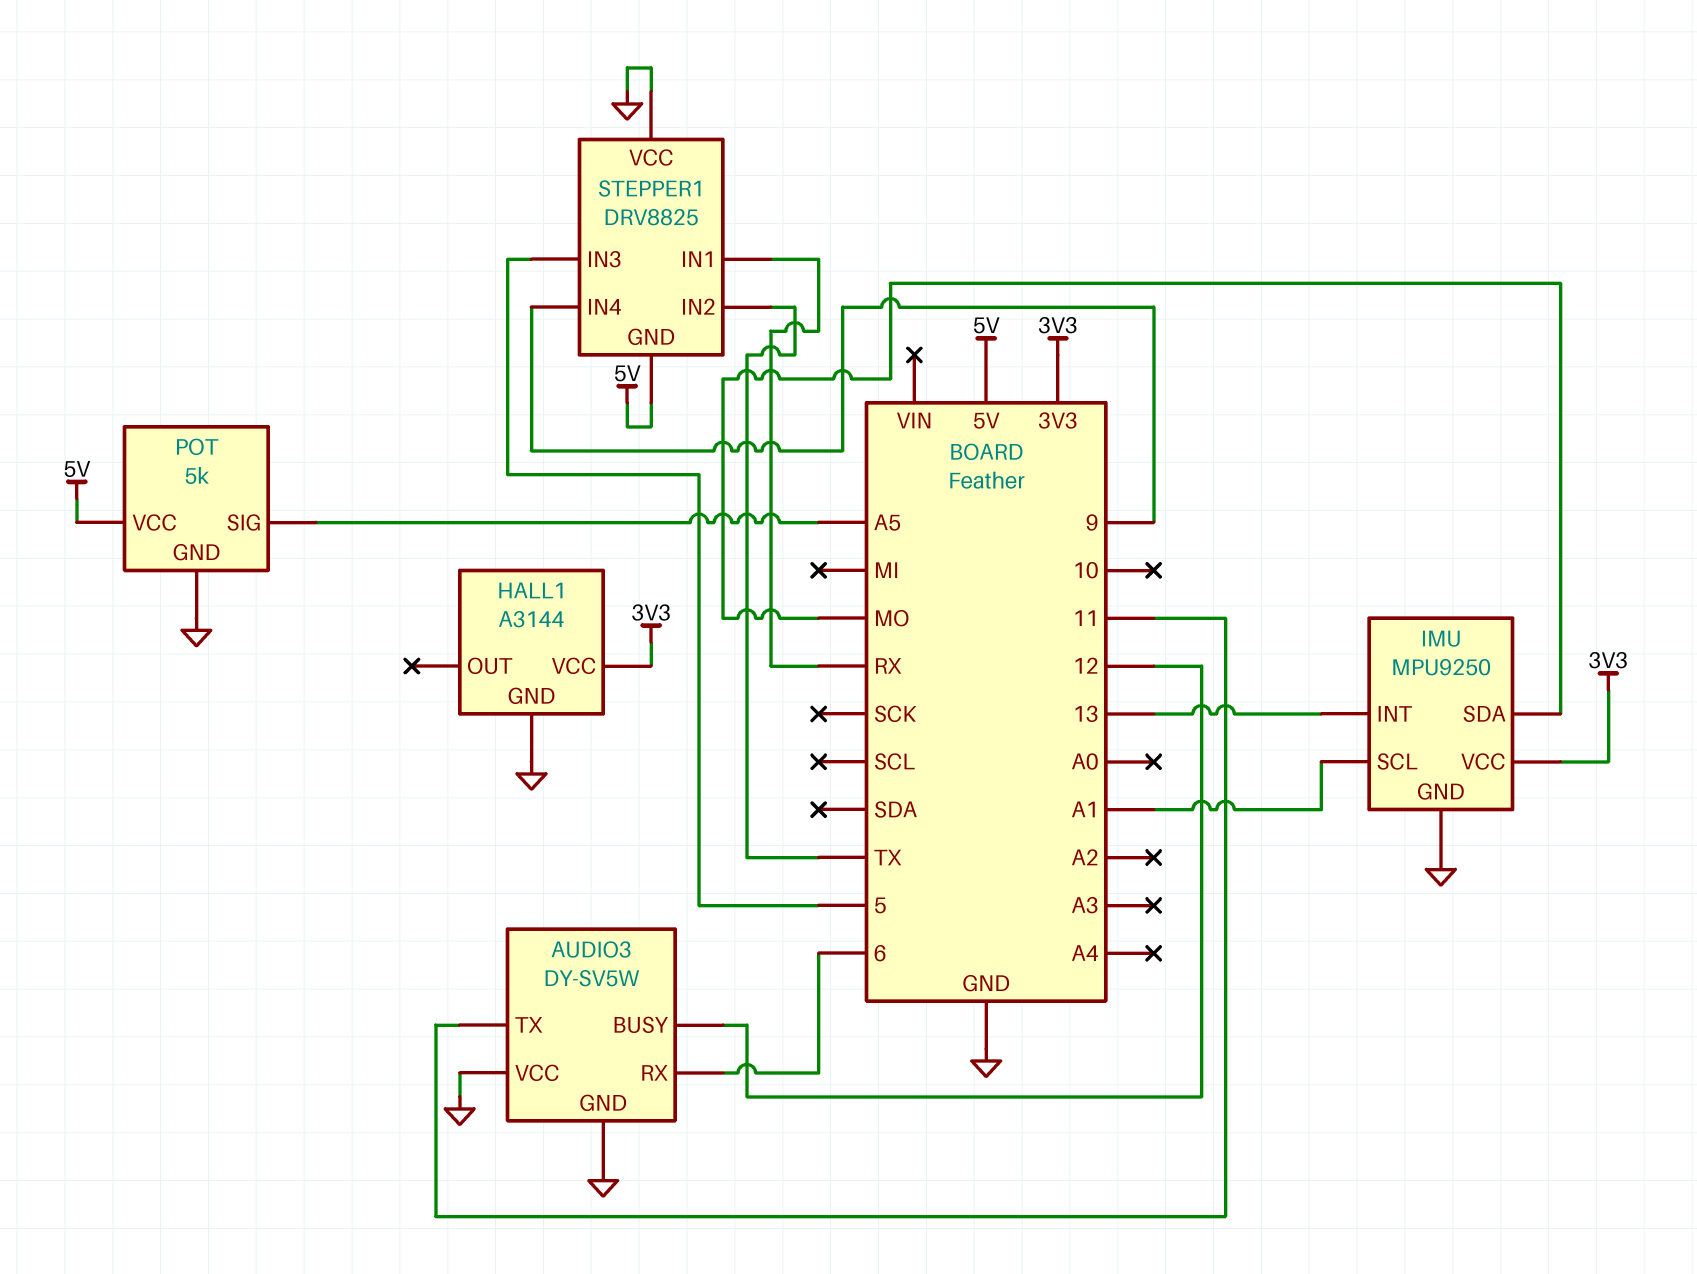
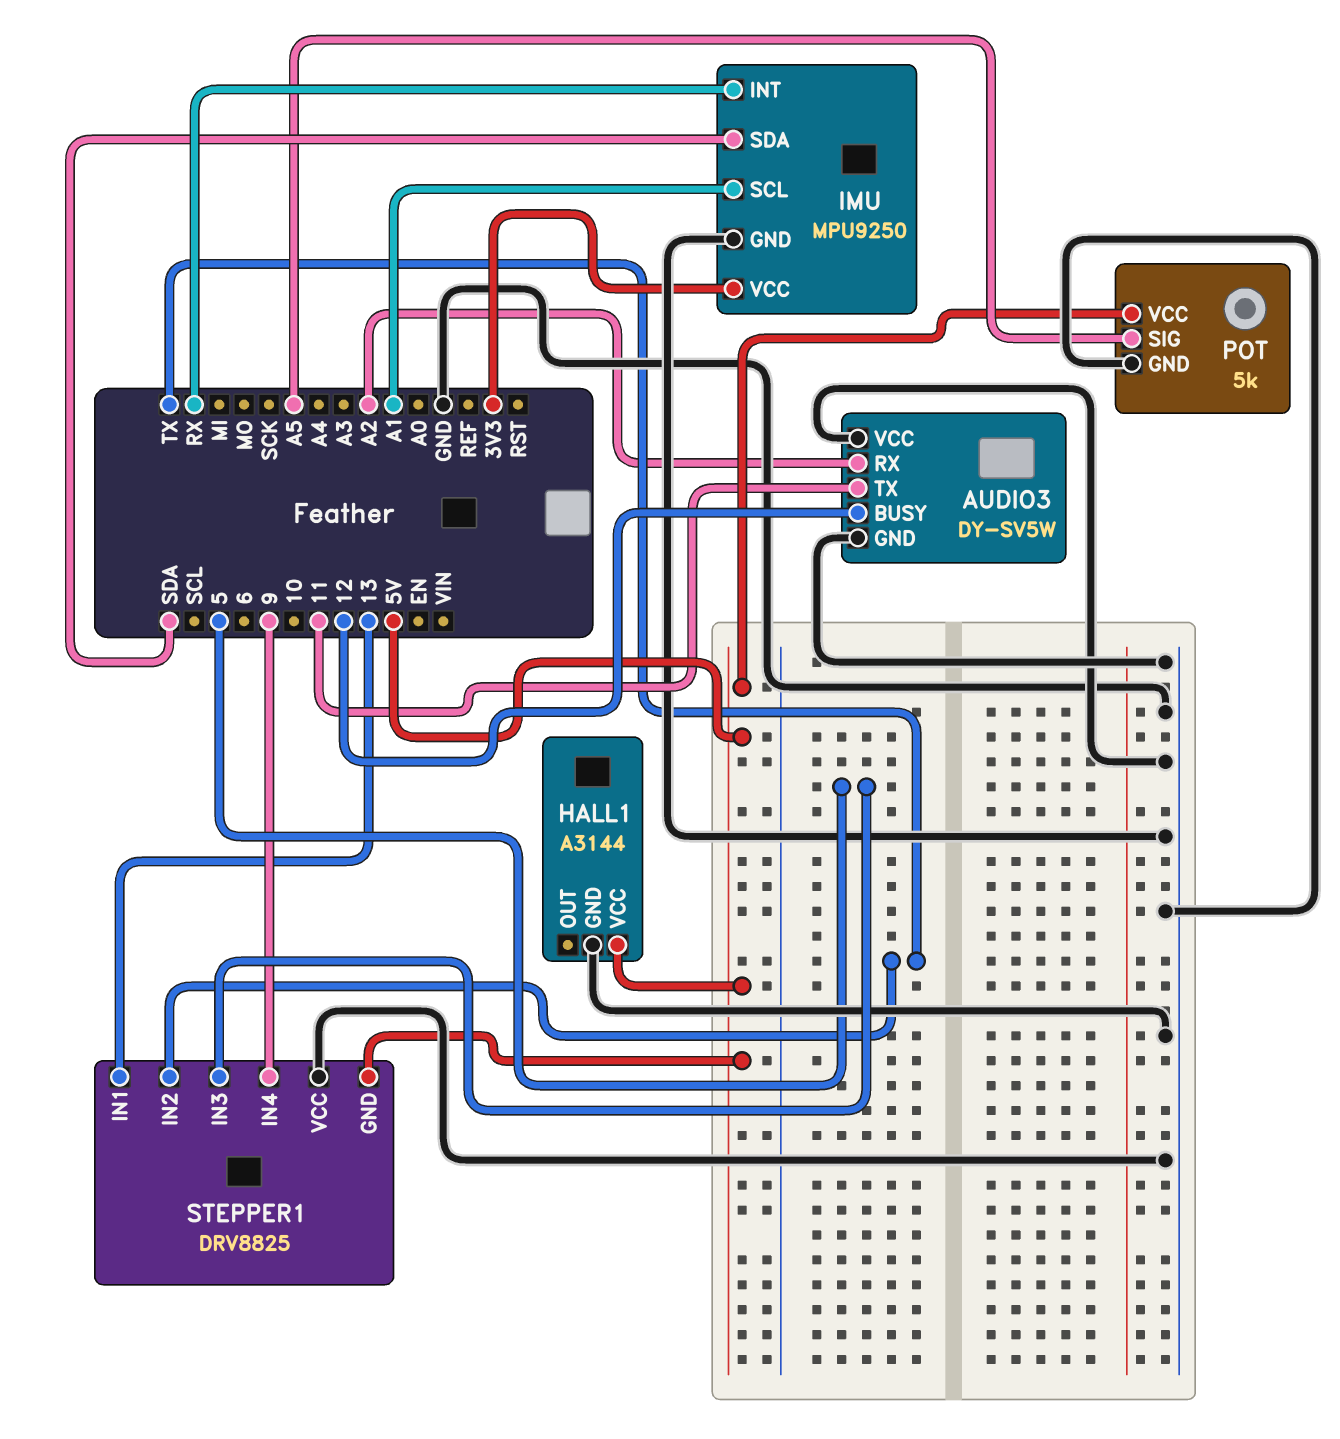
AUDIO3 pin RX: 6 -> A2
HALL1 pin VCC: 3V3 -> 5V
IMU pin INT: 13 -> RX
IMU pin SDA: MO -> SDA
STEPPER1 pin IN1: RX -> 13

